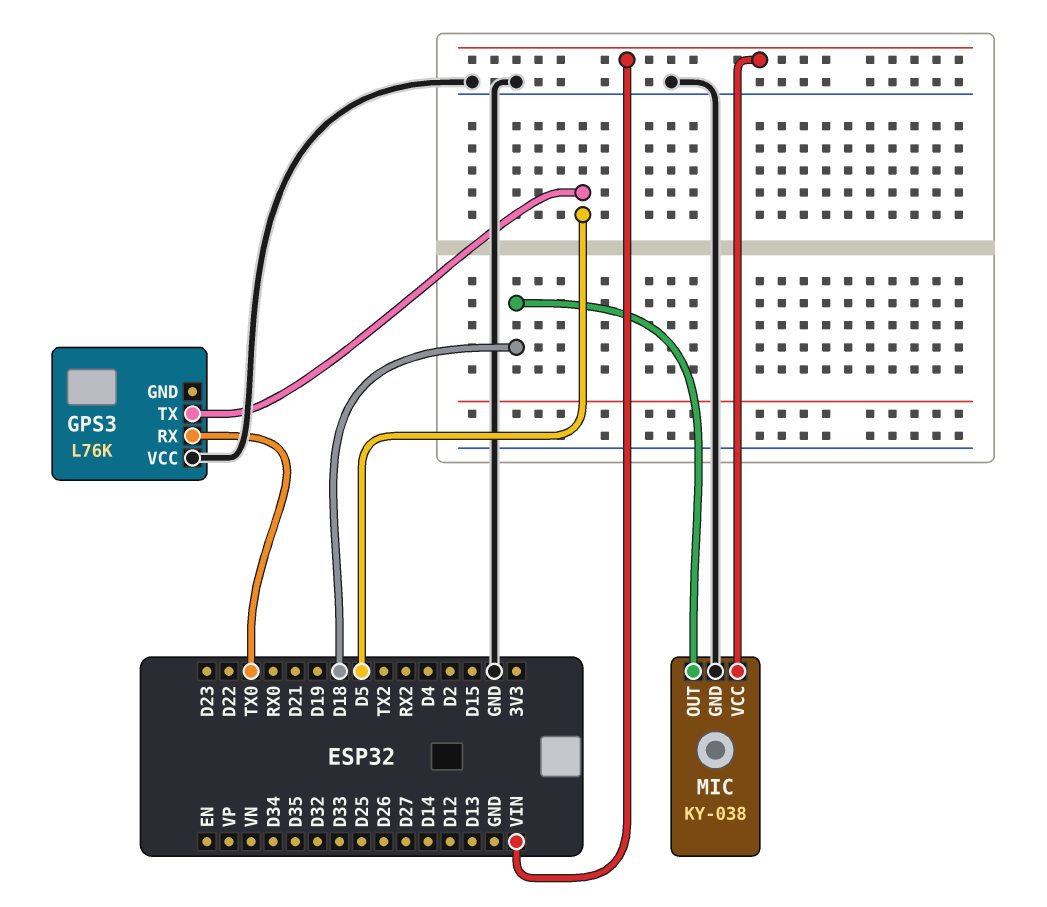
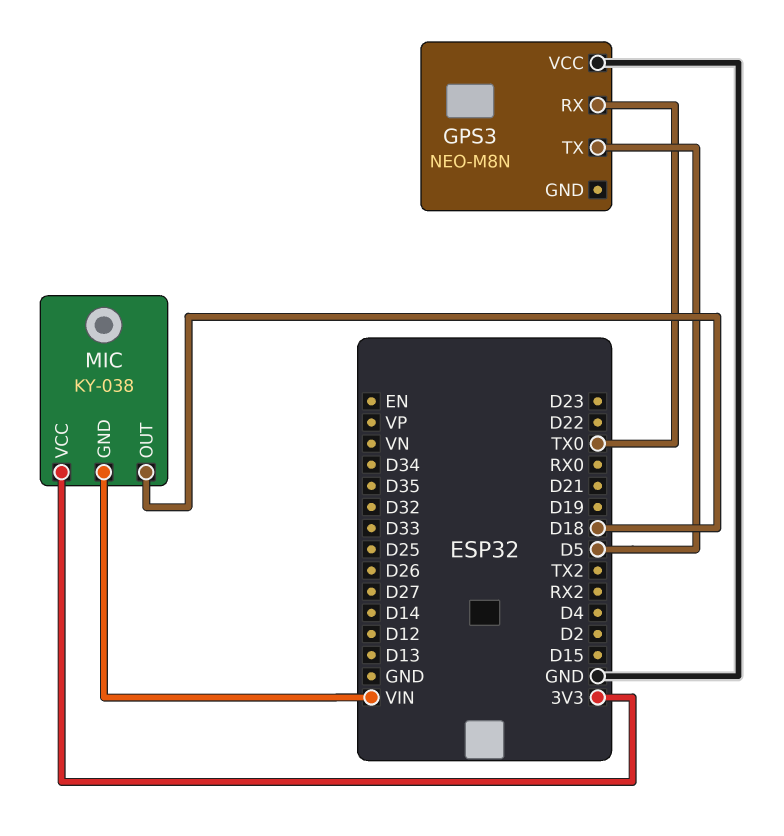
GPS3: L76K -> NEO-M8N
MIC pin GND: GND -> VIN
MIC pin VCC: VIN -> 3V3

